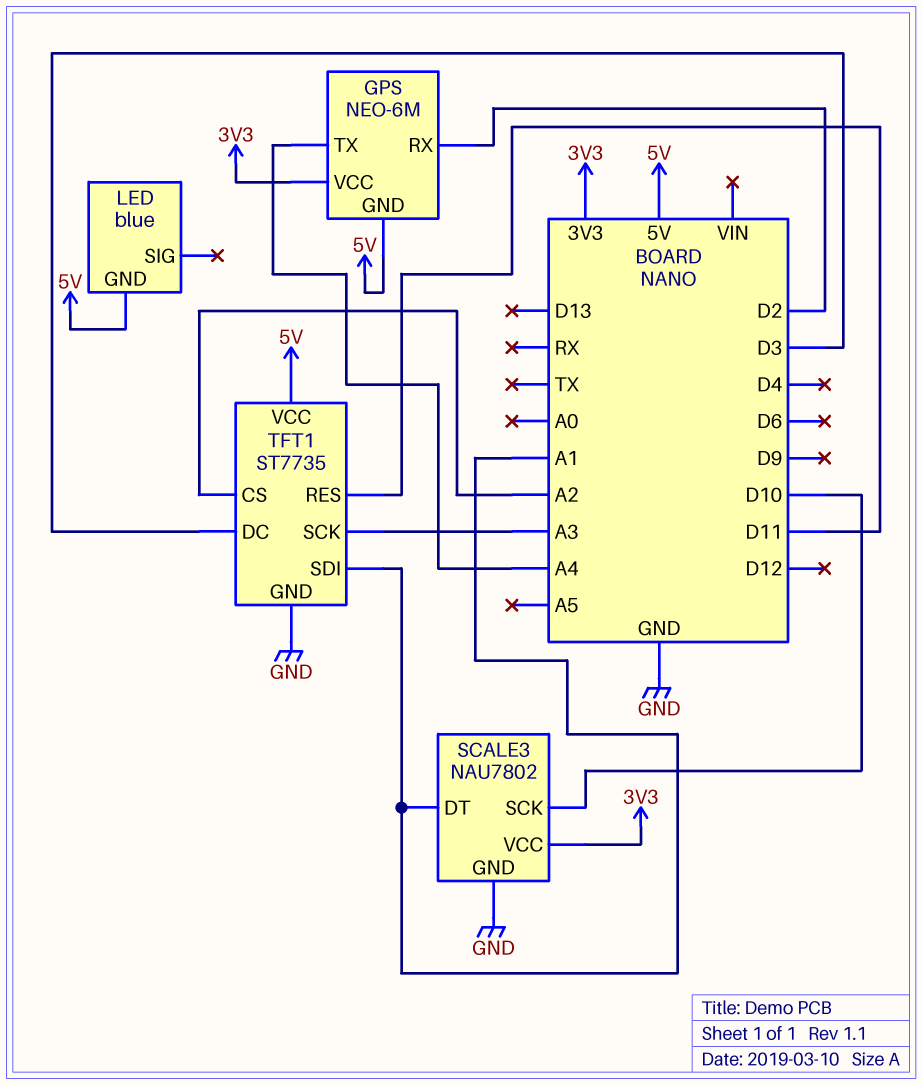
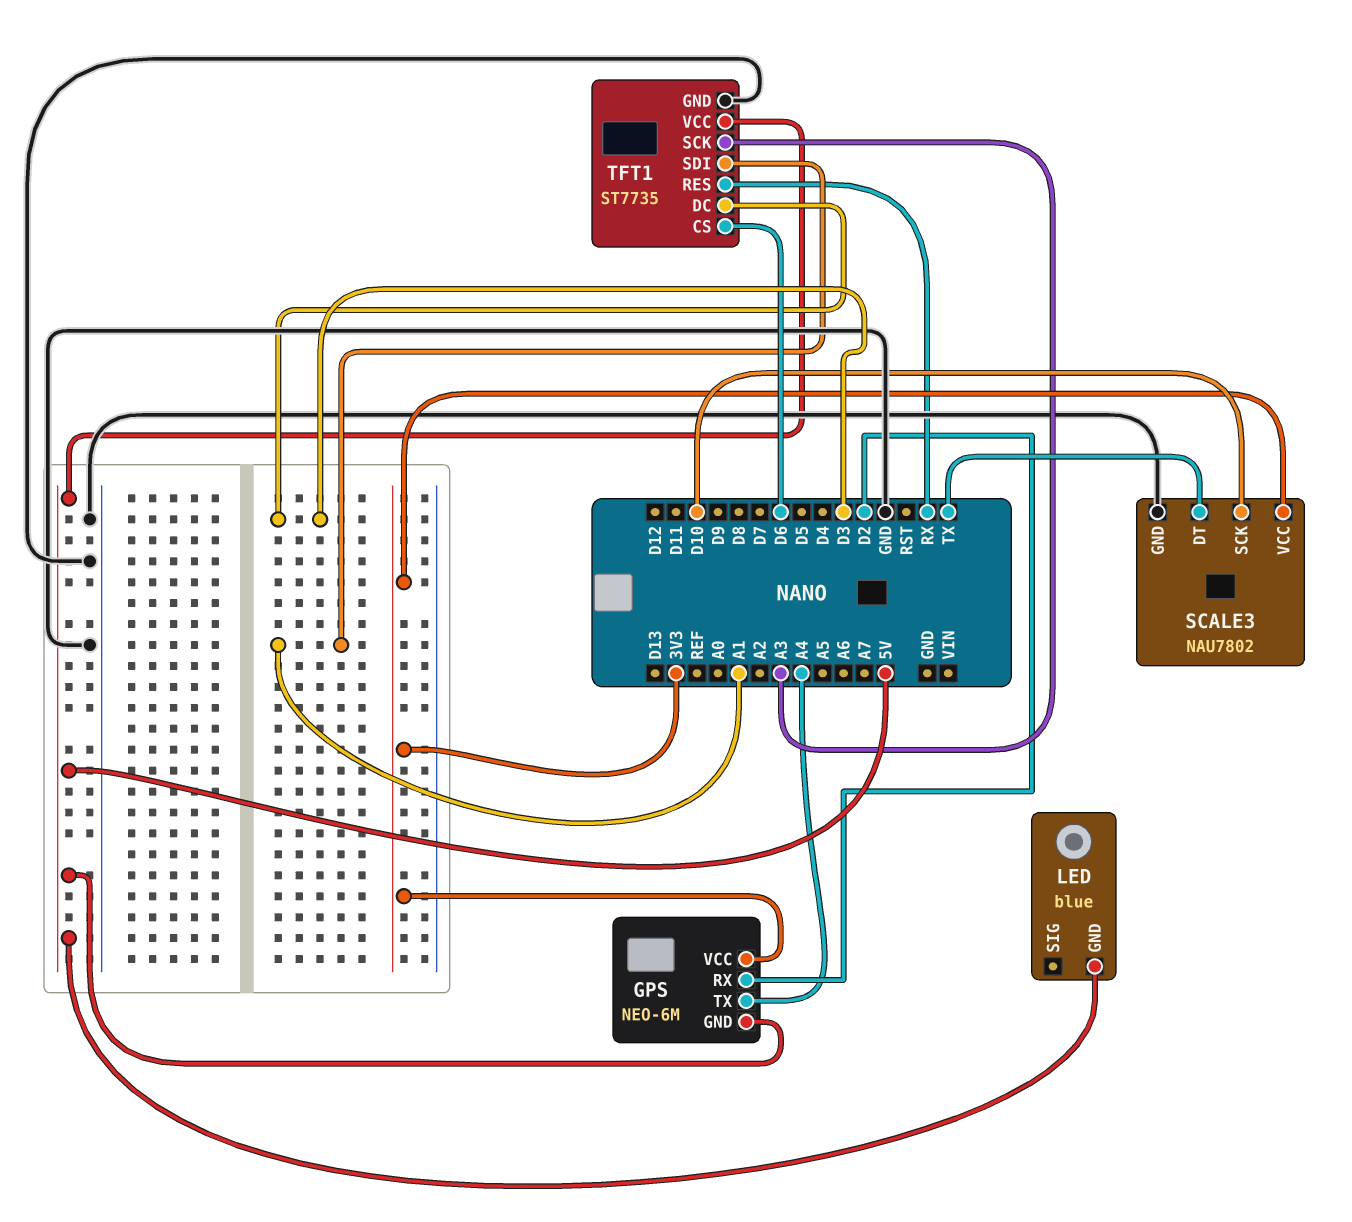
SCALE3 pin DT: A1 -> TX
TFT1 pin CS: A2 -> D6
TFT1 pin RES: D11 -> RX

